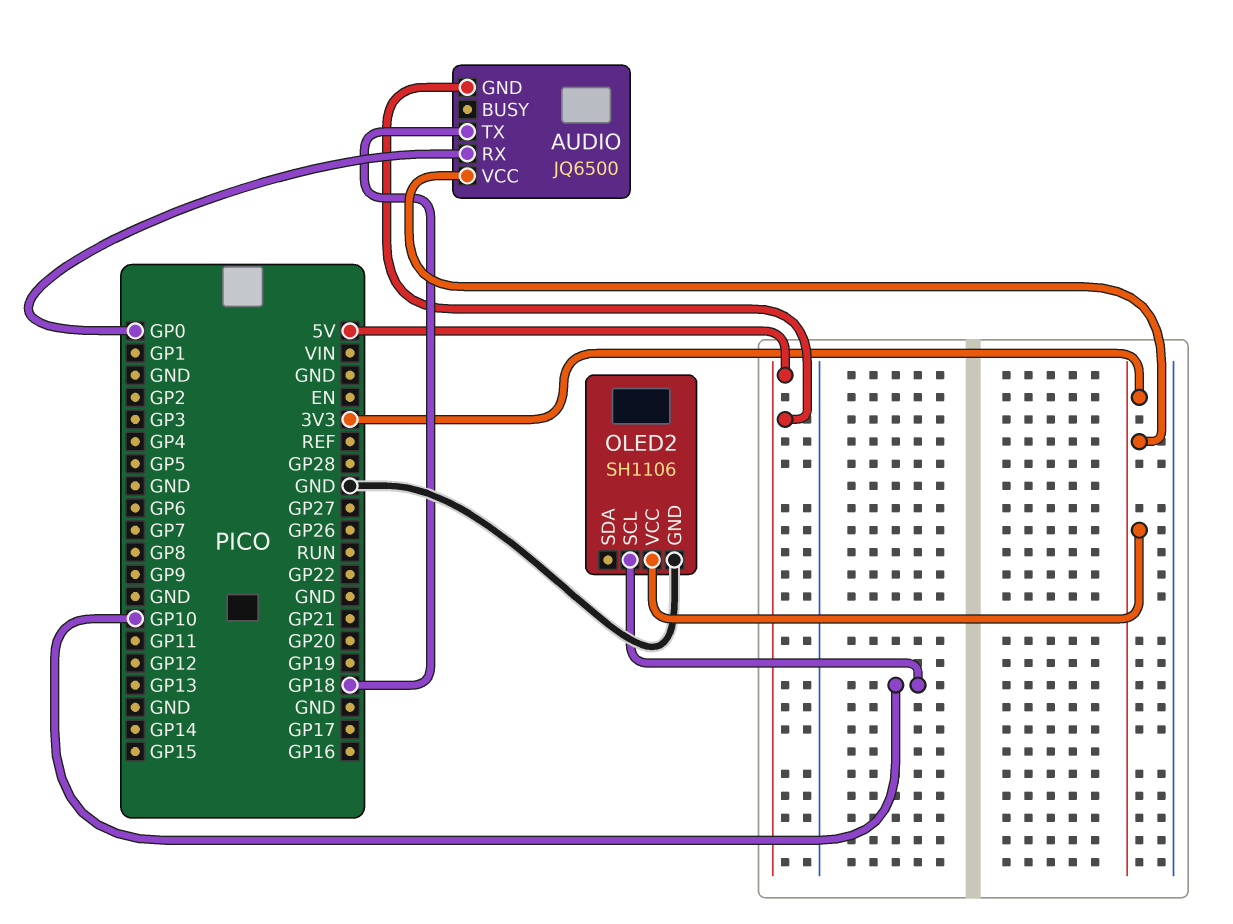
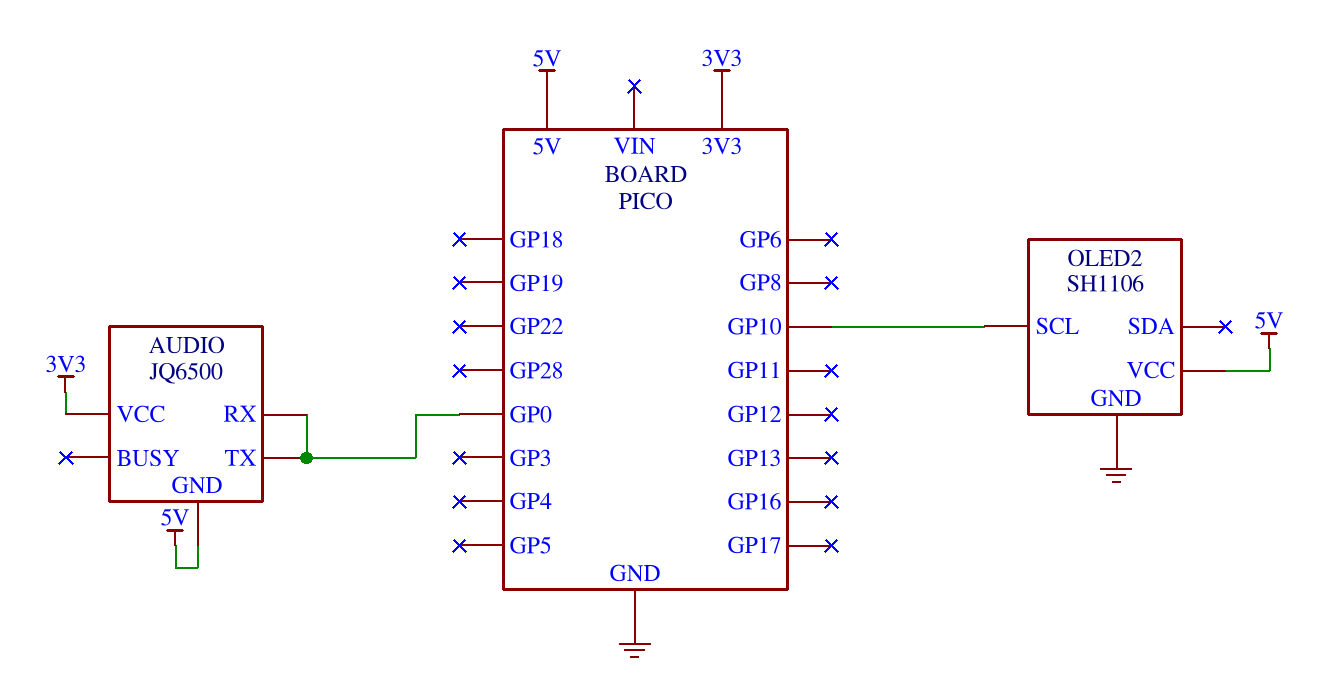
AUDIO pin TX: GP18 -> GP0
OLED2 pin VCC: 3V3 -> 5V

